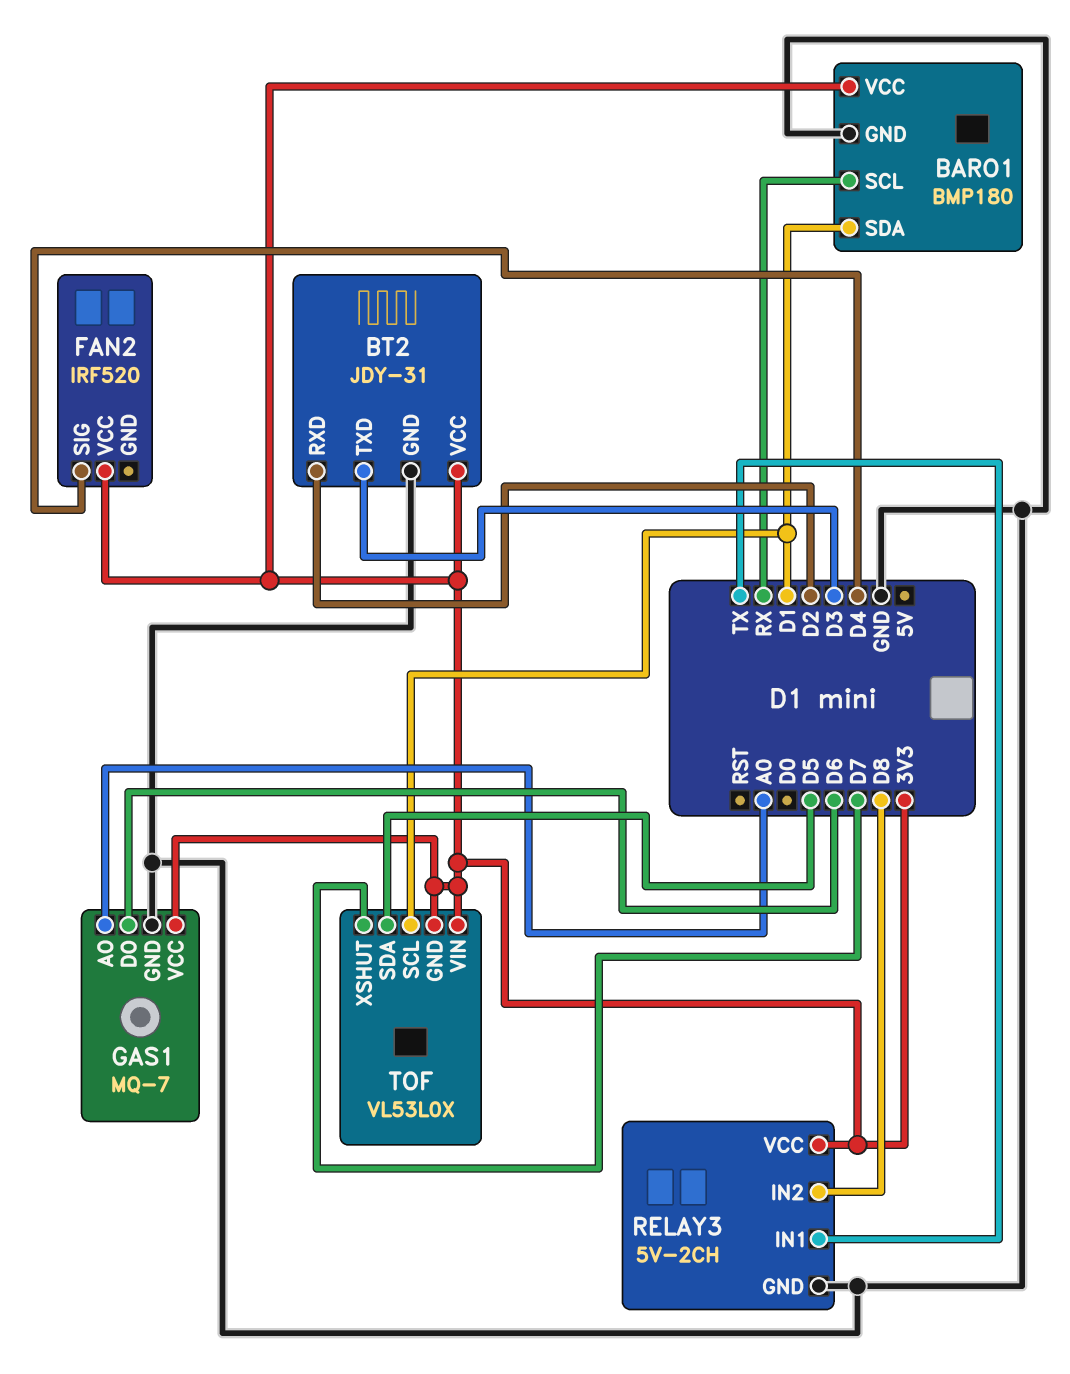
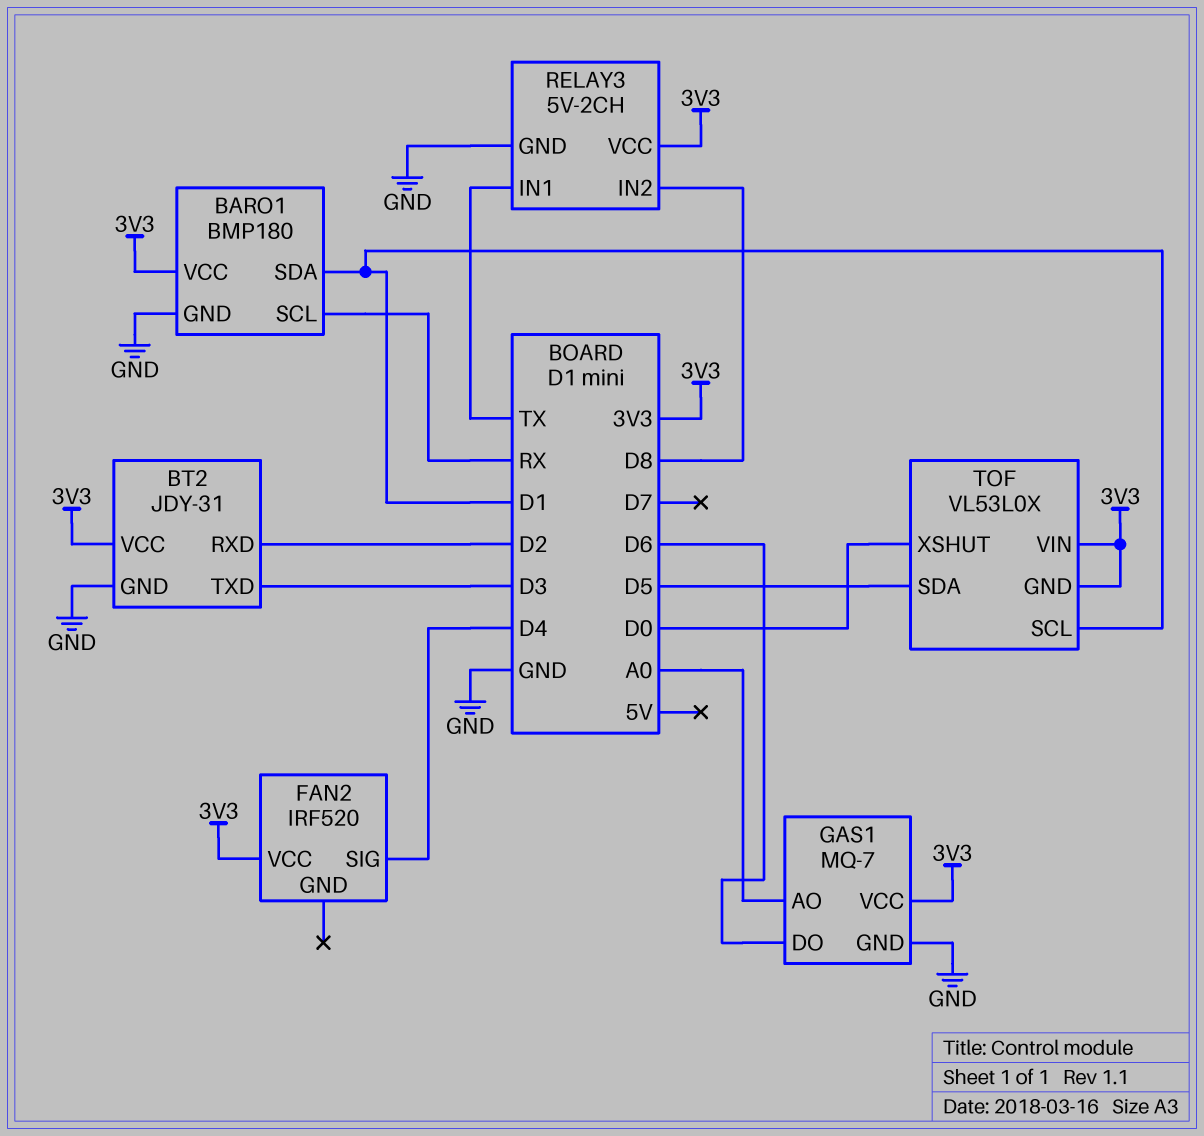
TOF pin XSHUT: D7 -> D0

